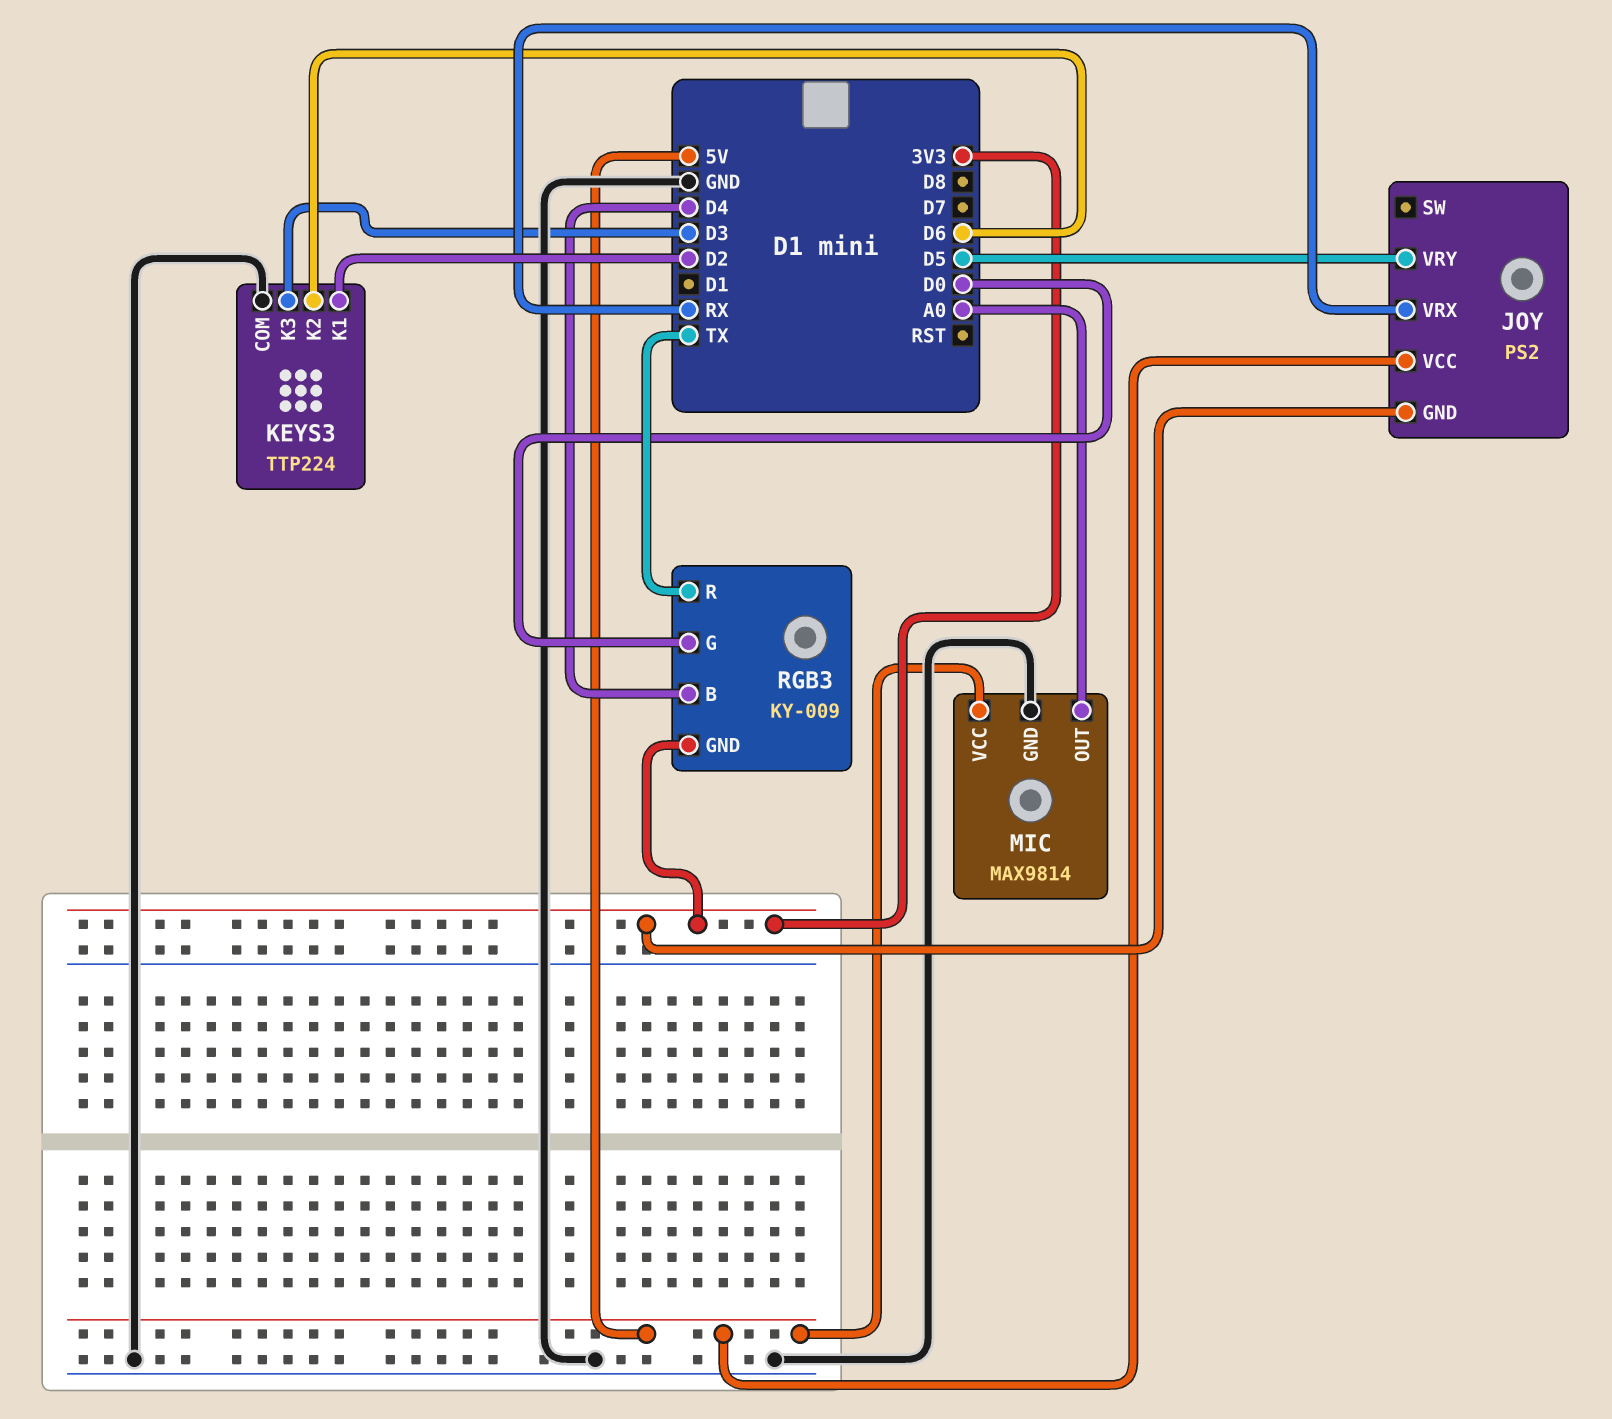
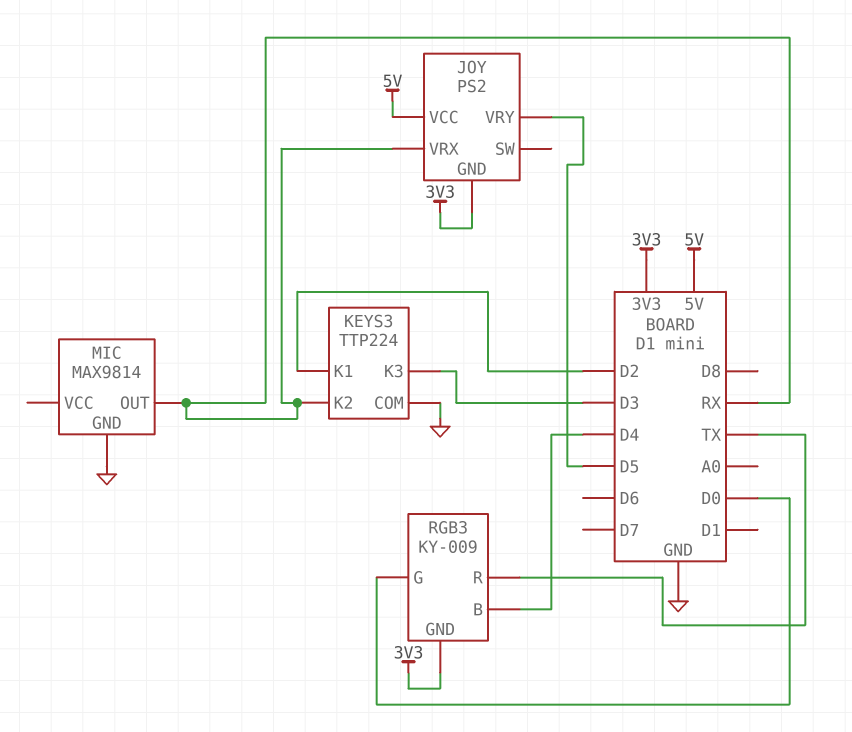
KEYS3 pin K2: D6 -> RX
MIC pin OUT: A0 -> RX
MIC pin VCC: 5V -> none

